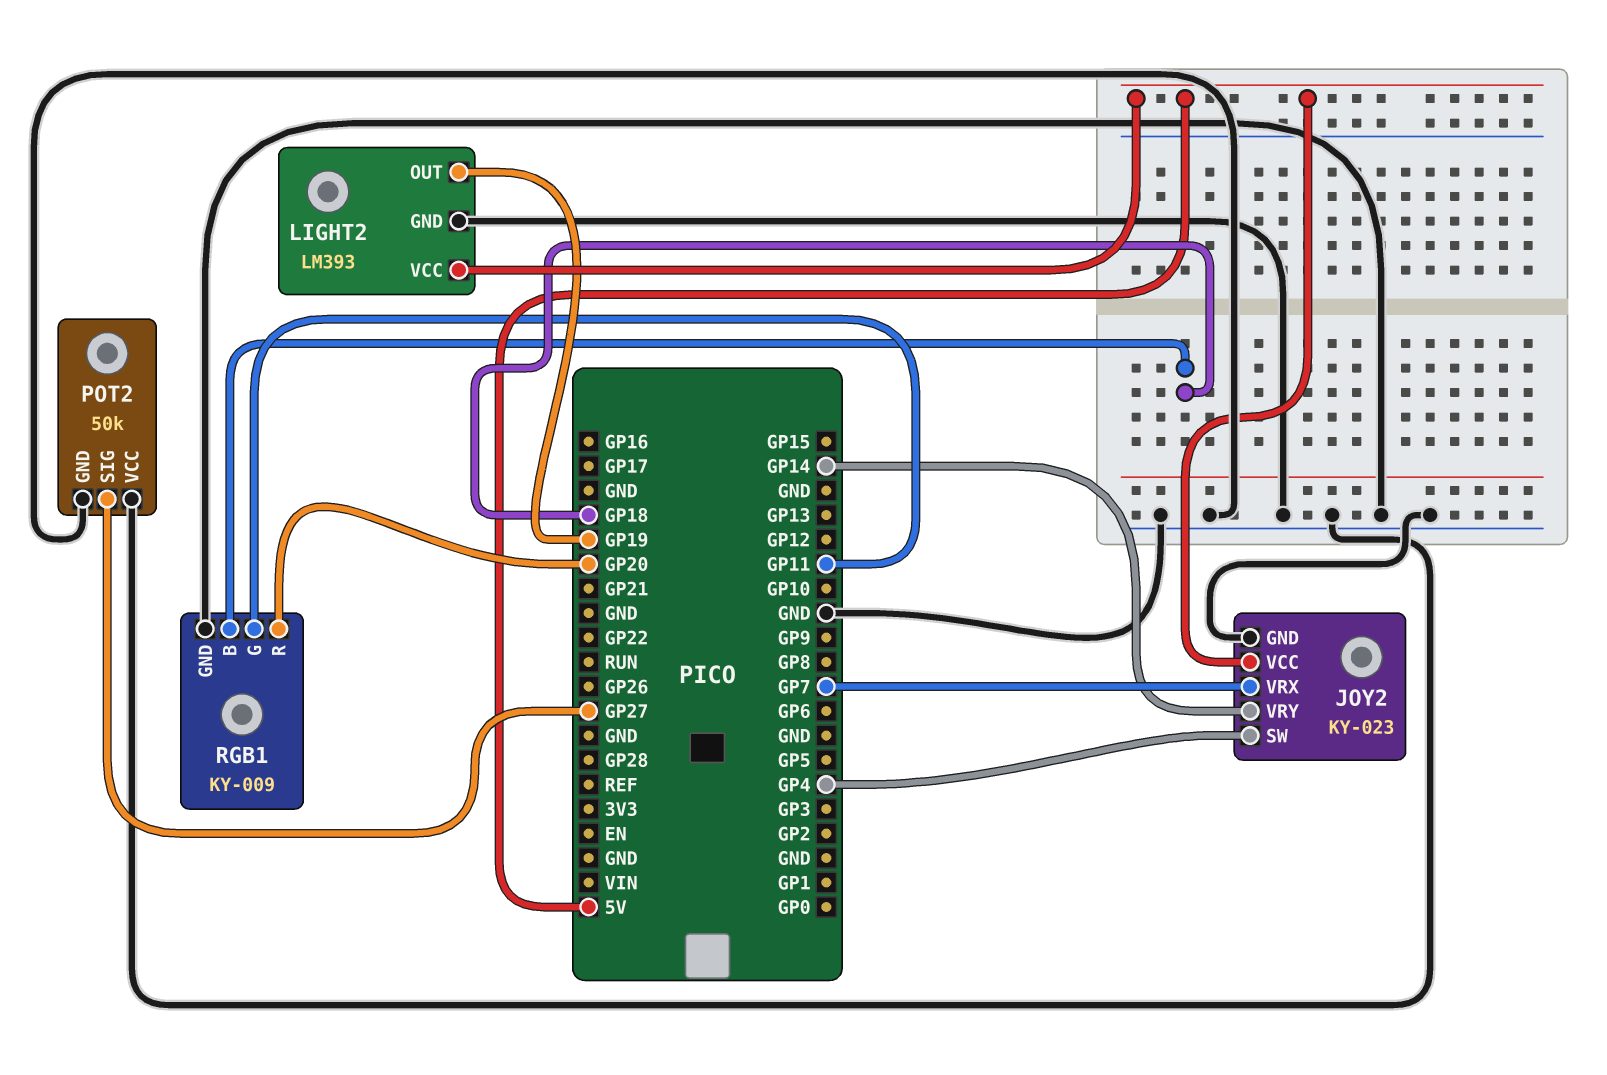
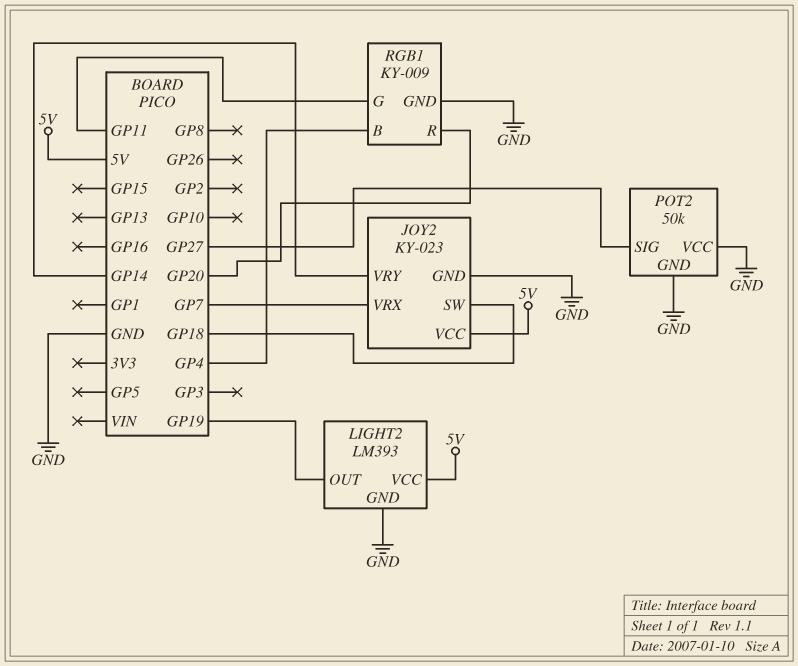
JOY2 pin SW: GP4 -> GP18
RGB1 pin B: GP18 -> GP4

